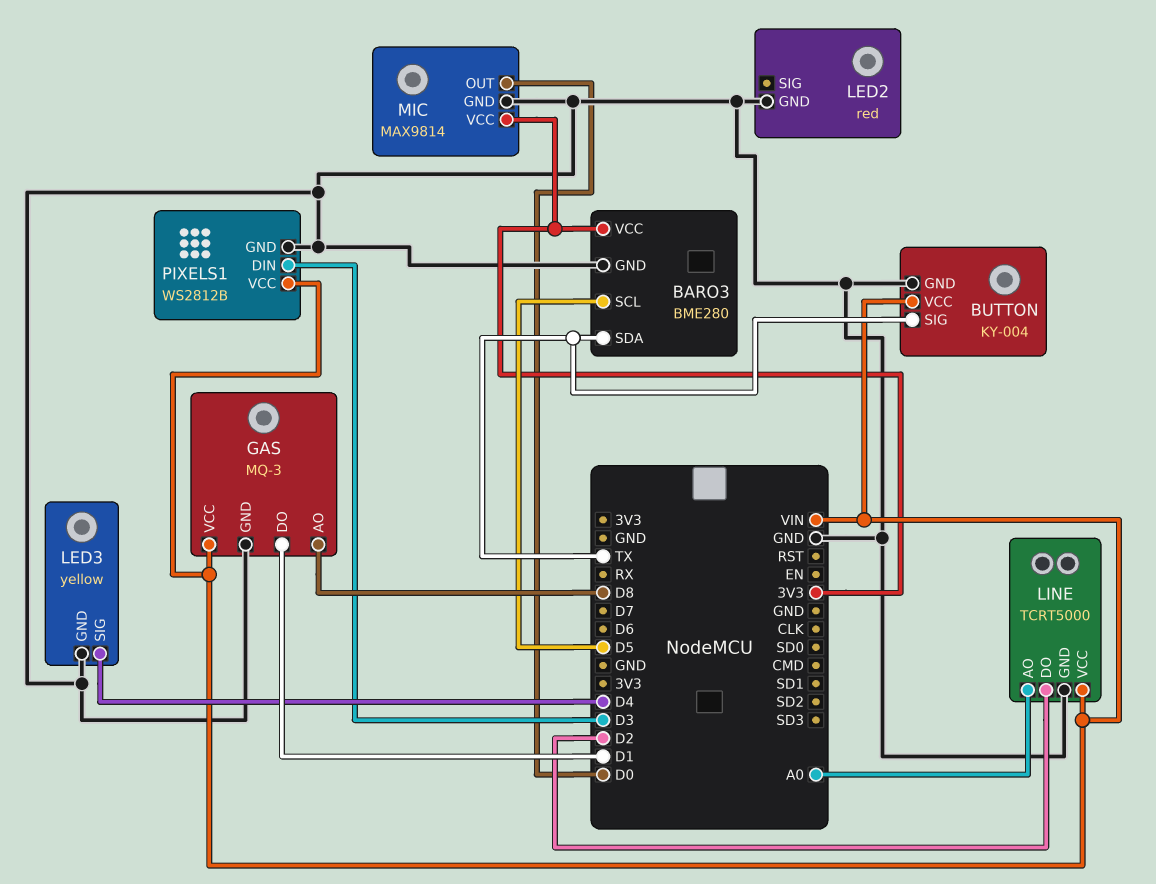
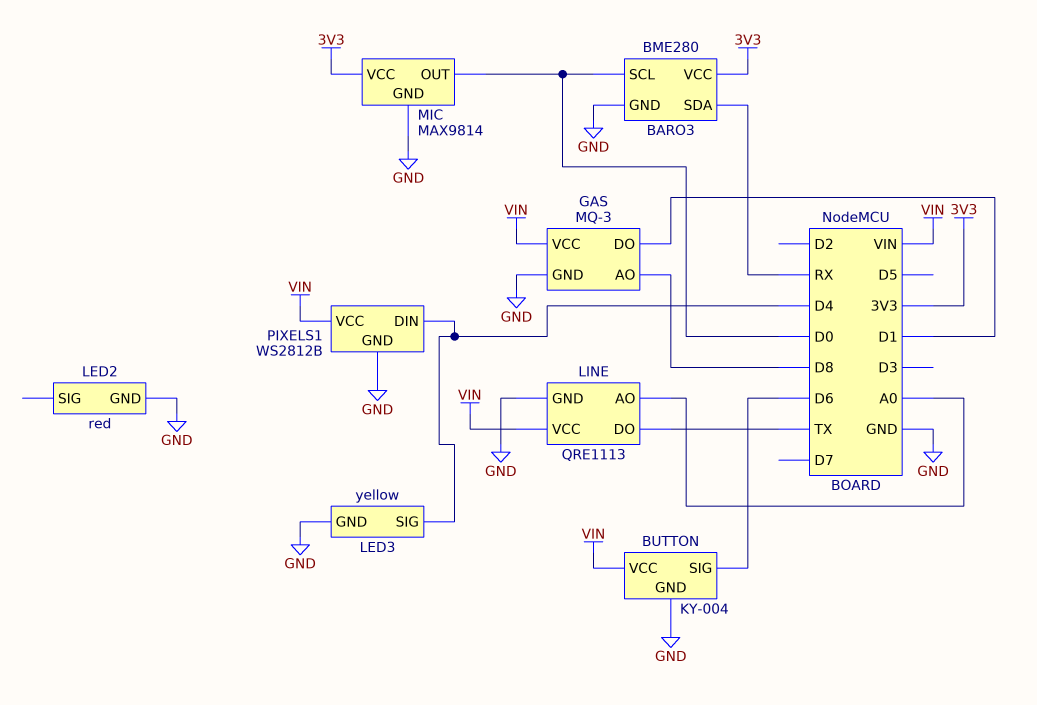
BARO3 pin SCL: D5 -> D0
BARO3 pin SDA: TX -> RX
BUTTON pin SIG: TX -> D6
LINE: TCRT5000 -> QRE1113
LINE pin DO: D2 -> TX
PIXELS1 pin DIN: D3 -> D4

